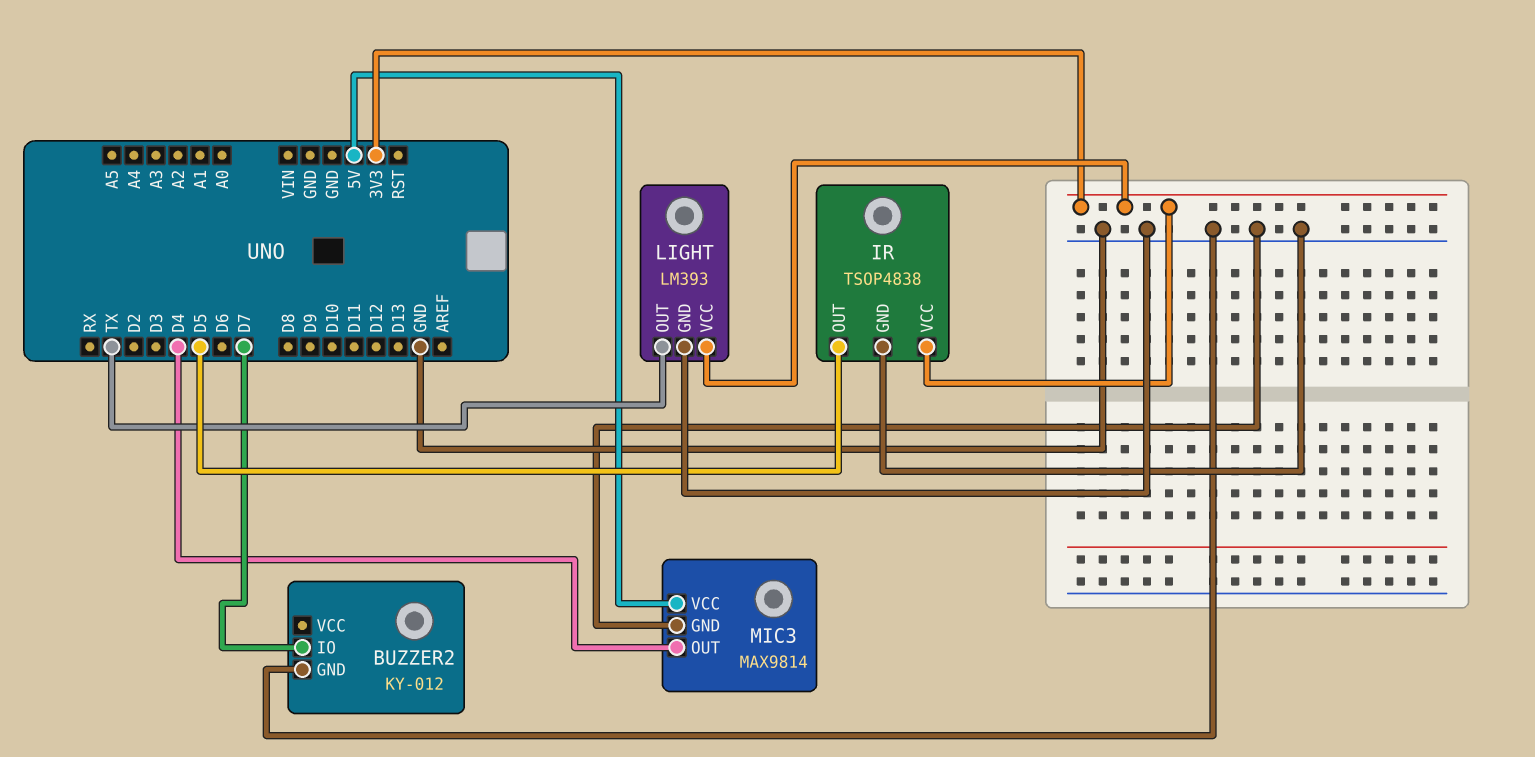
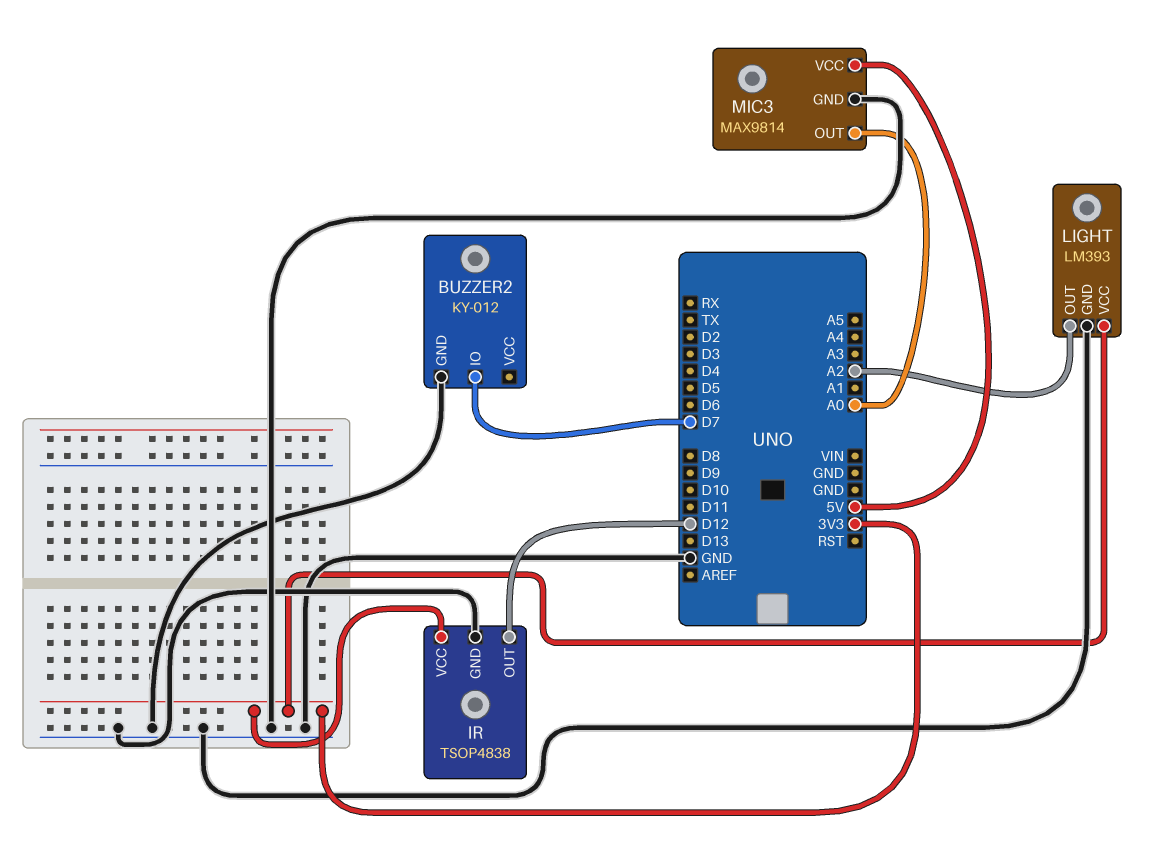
IR pin OUT: D5 -> D12
LIGHT pin OUT: TX -> A2
MIC3 pin OUT: D4 -> A0

